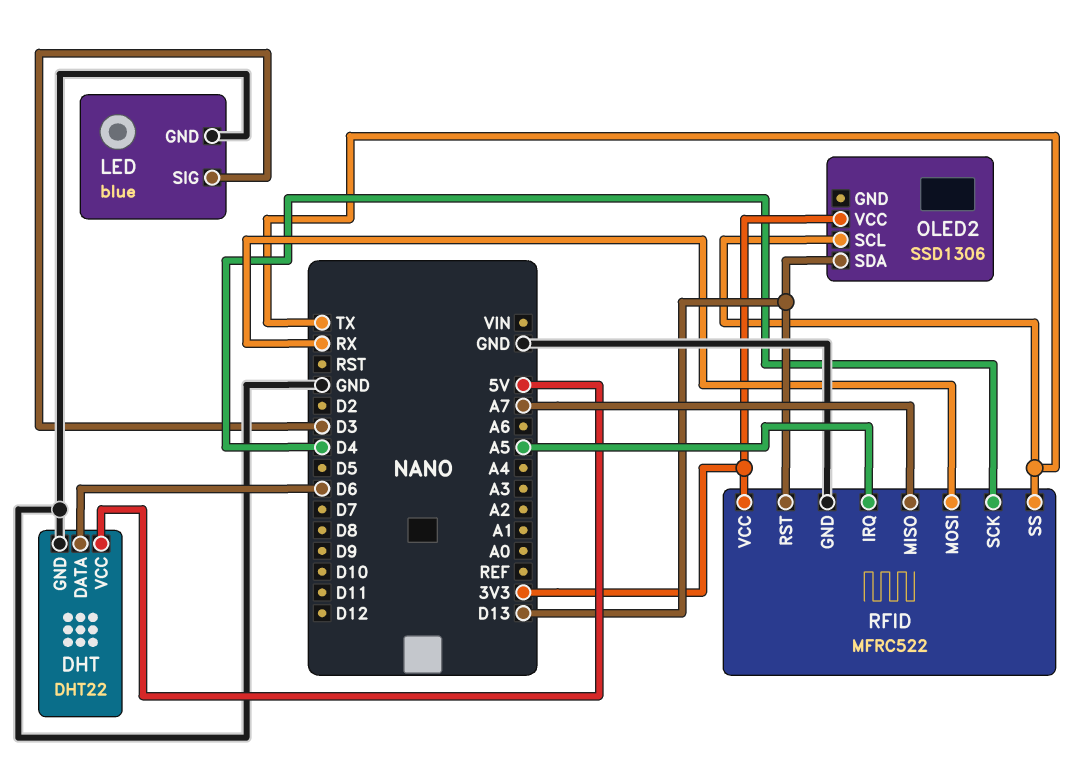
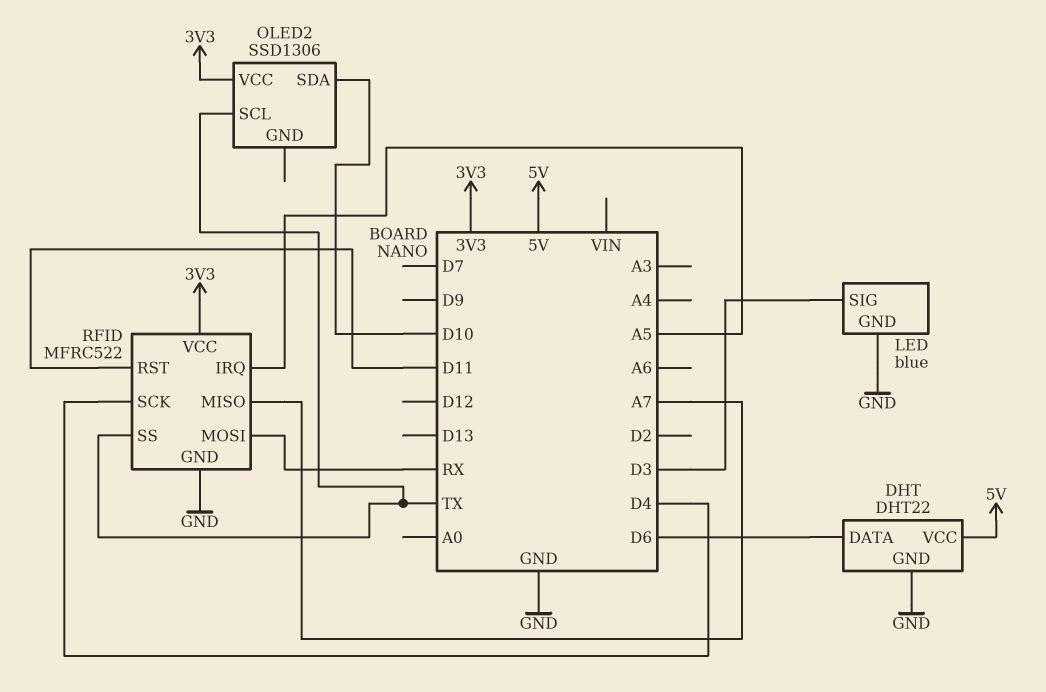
OLED2 pin SDA: D13 -> D10
RFID pin RST: D13 -> D11

